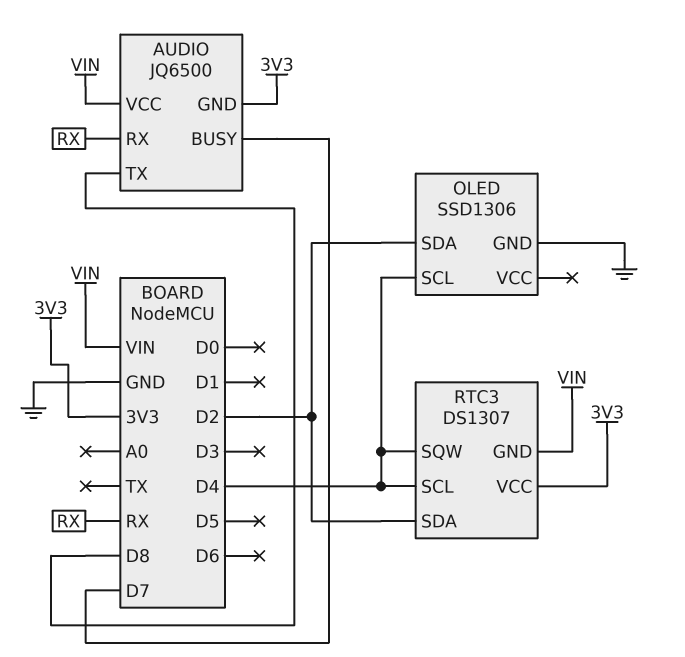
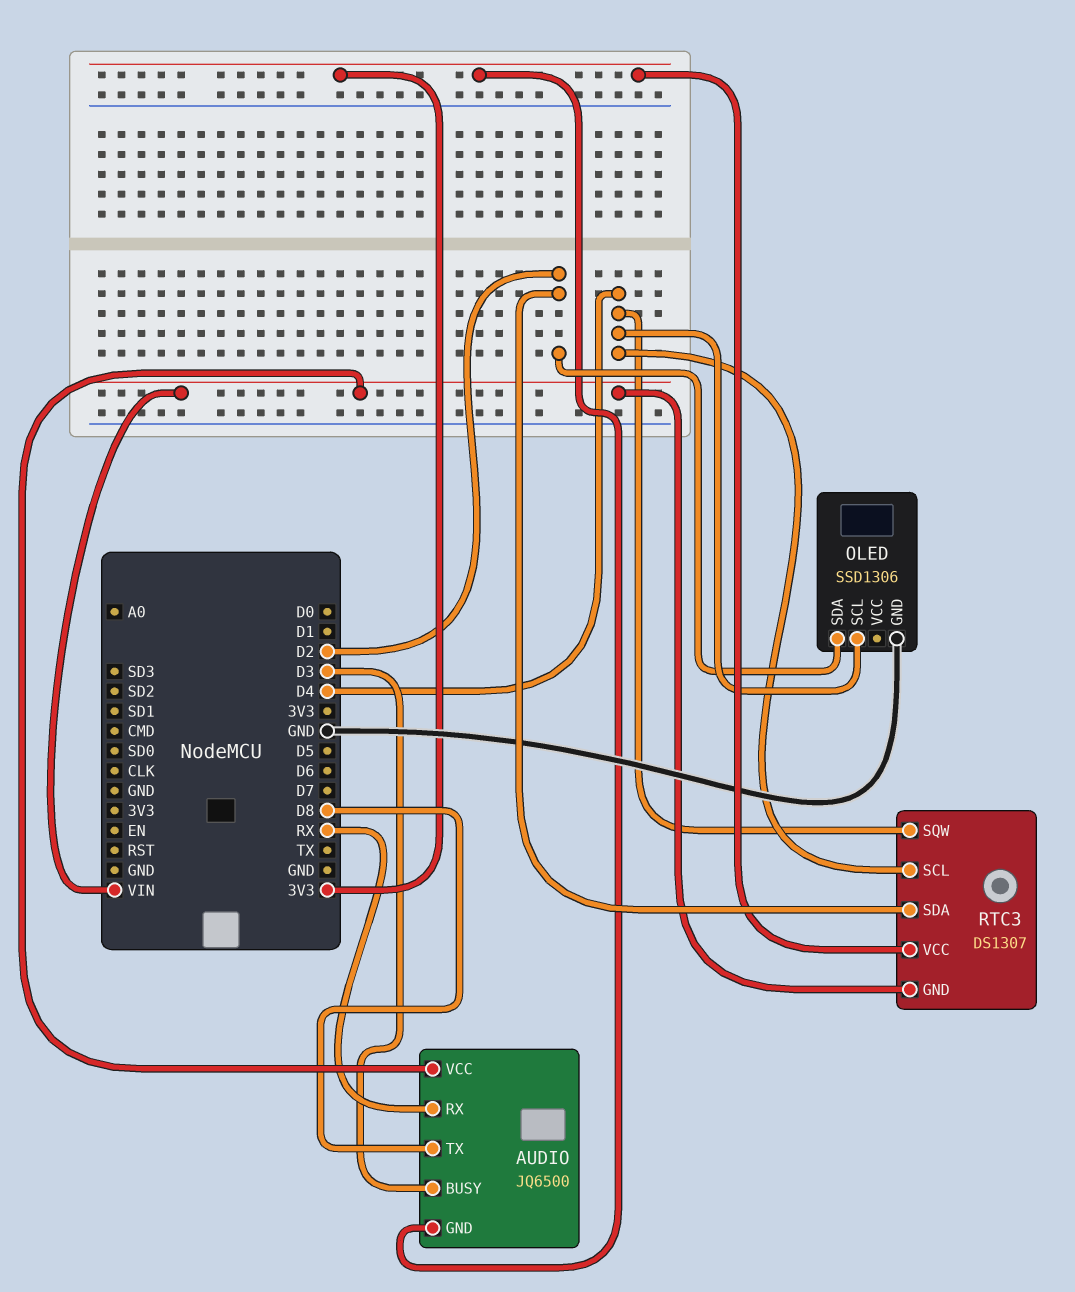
AUDIO pin BUSY: D7 -> D3

